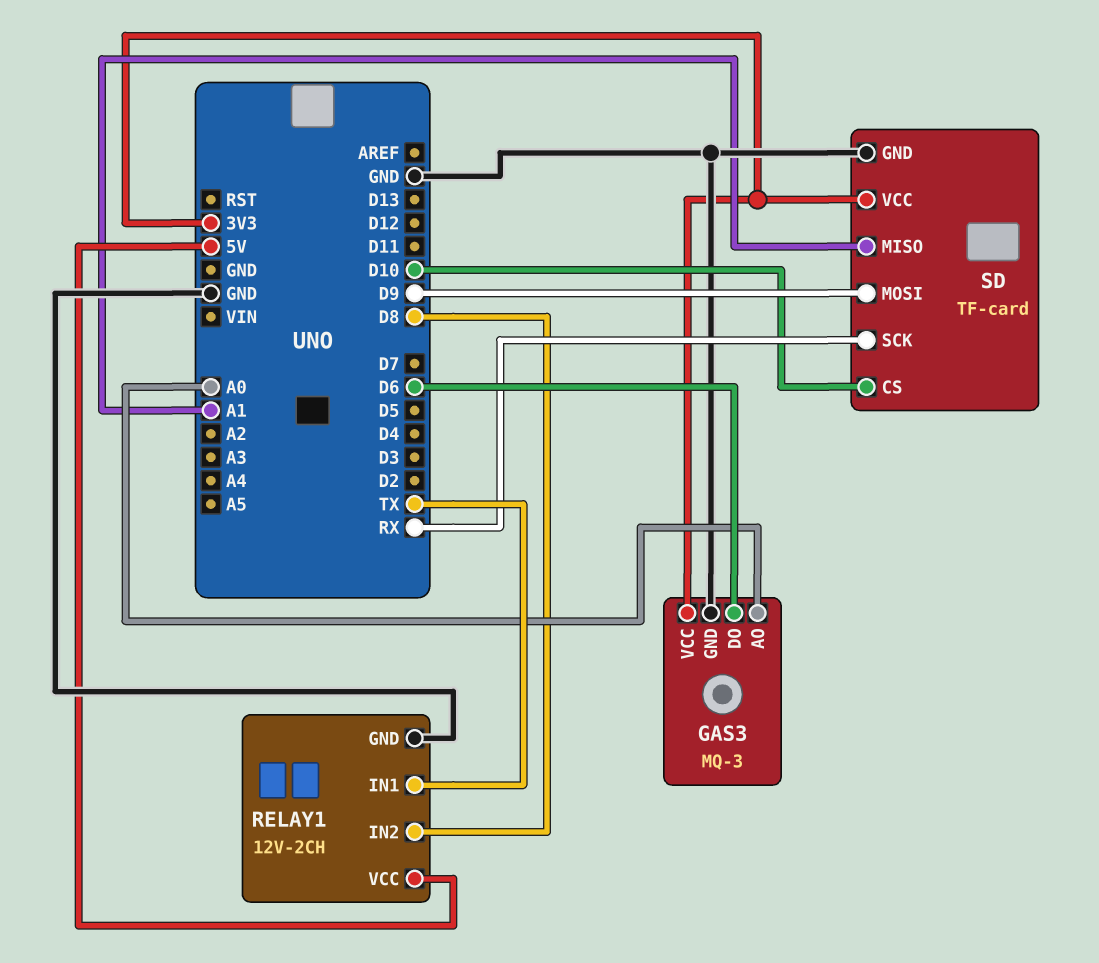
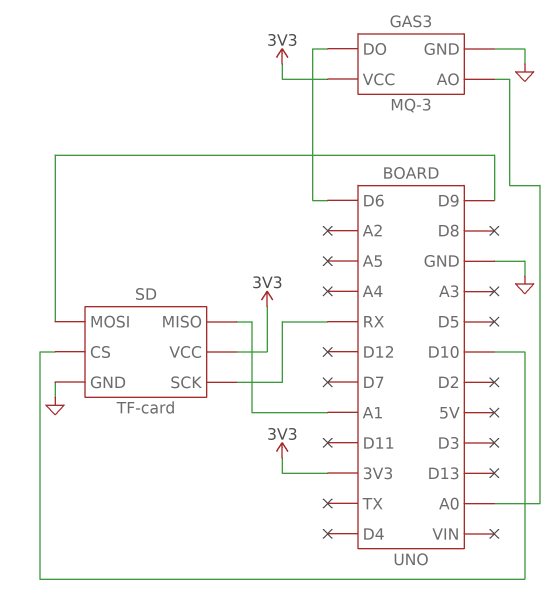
RELAY1: 12V-2CH -> none
RELAY1 pin GND: GND -> none
RELAY1 pin IN1: TX -> none
RELAY1 pin IN2: D8 -> none
RELAY1 pin VCC: 5V -> none

